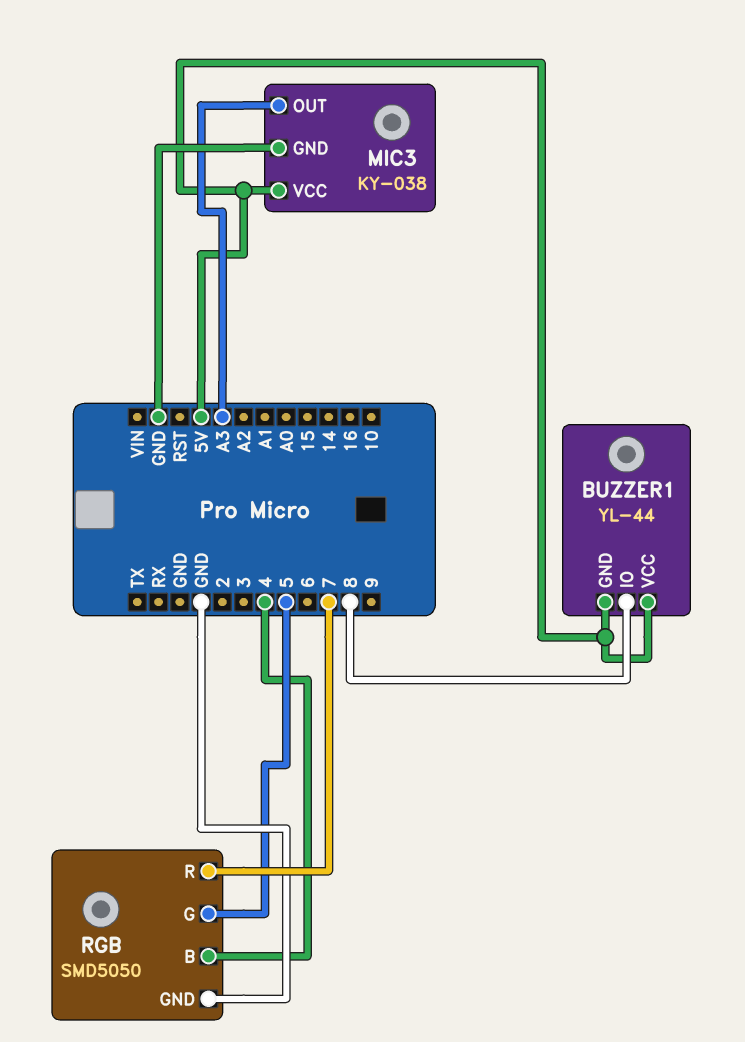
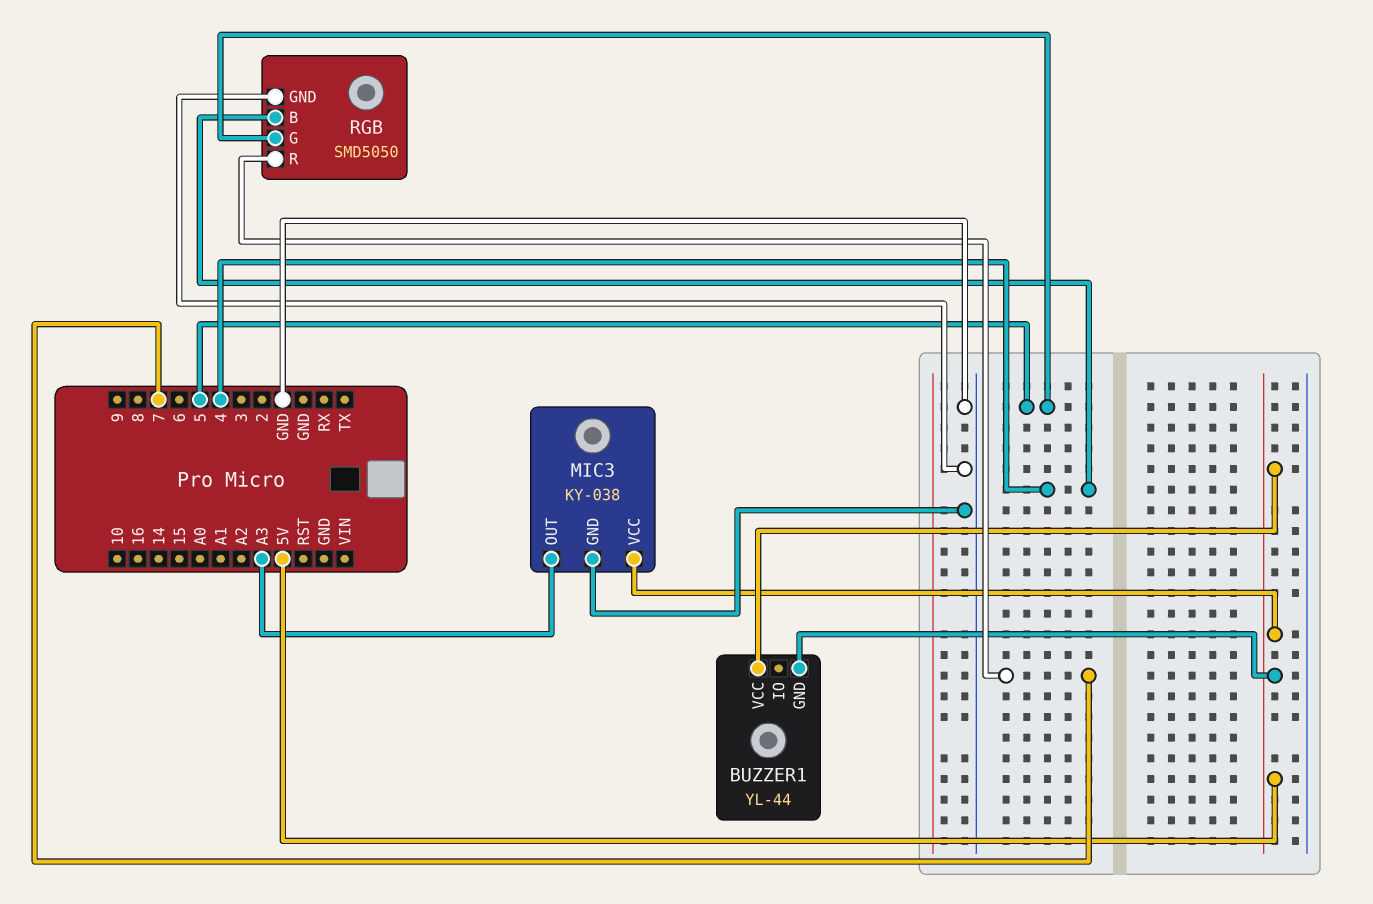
BUZZER1 pin IO: 8 -> none

